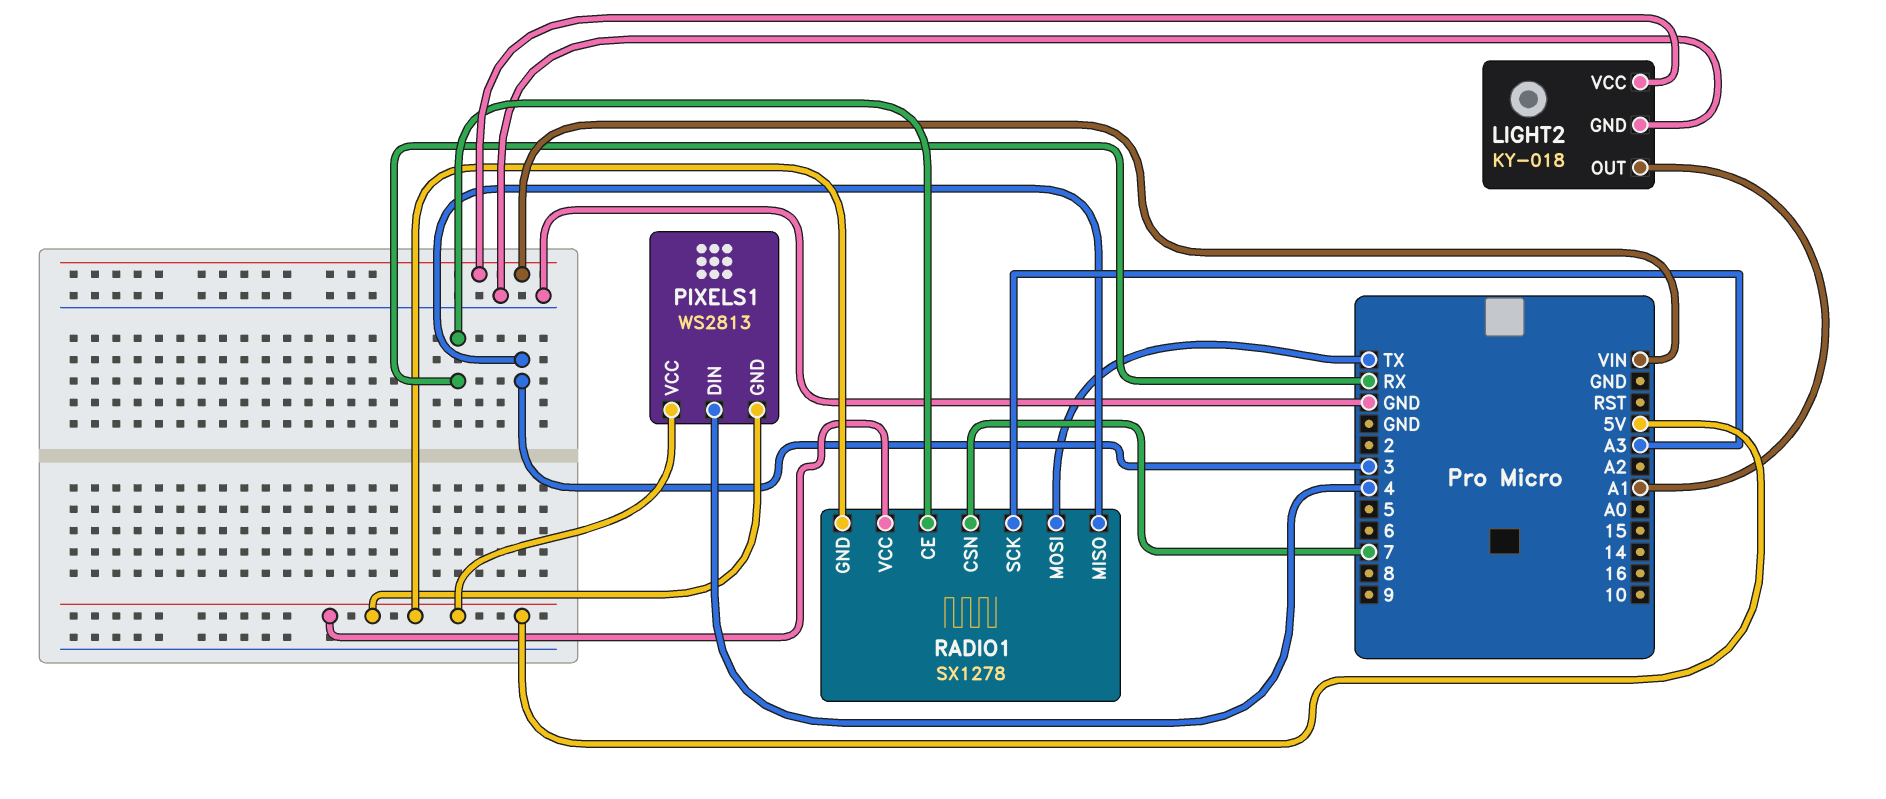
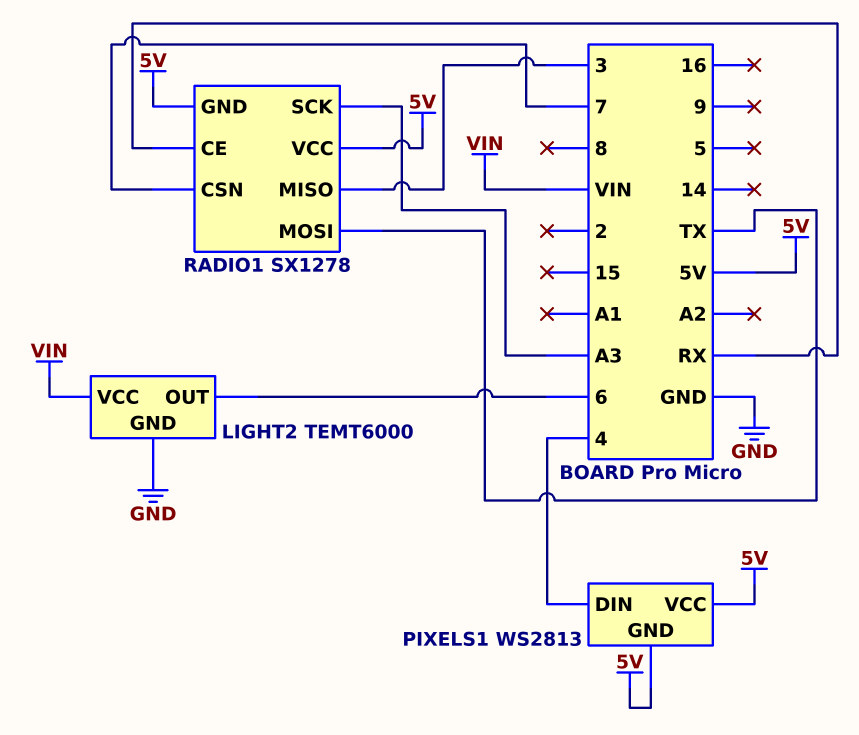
LIGHT2: KY-018 -> TEMT6000
LIGHT2 pin OUT: A1 -> 6

